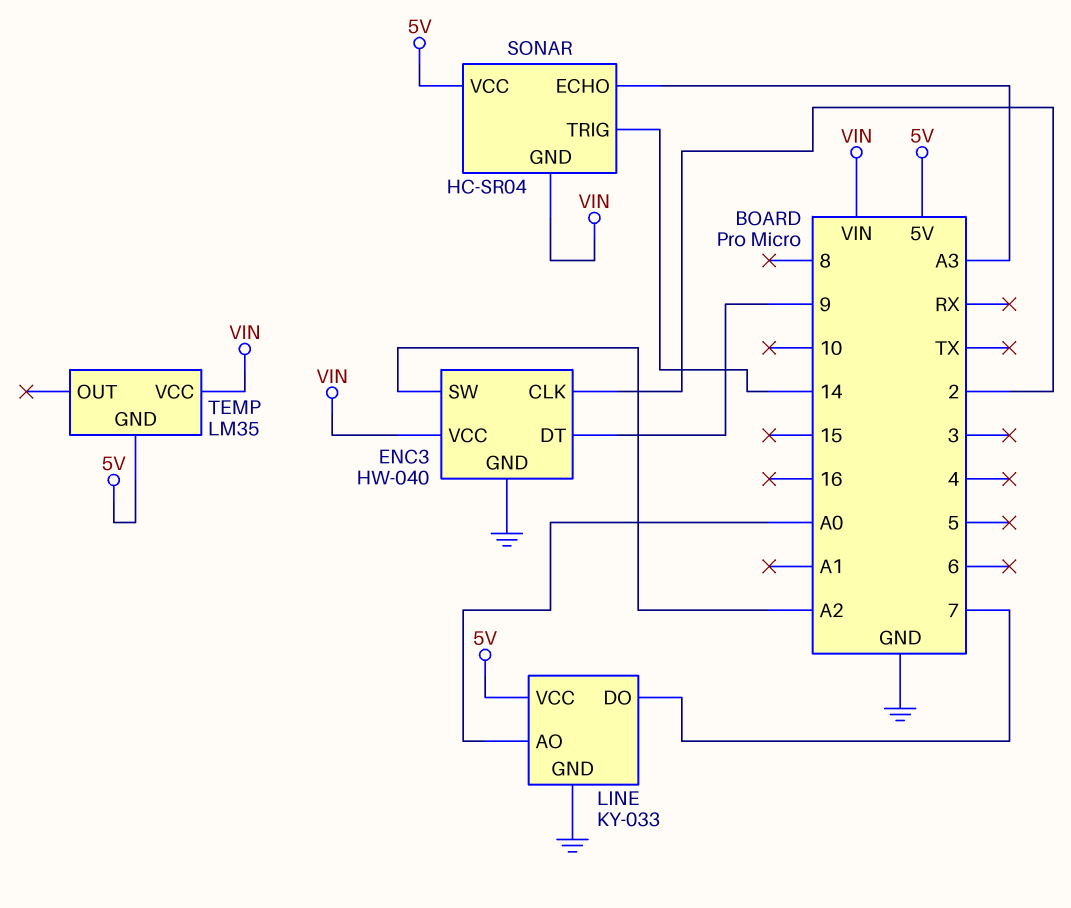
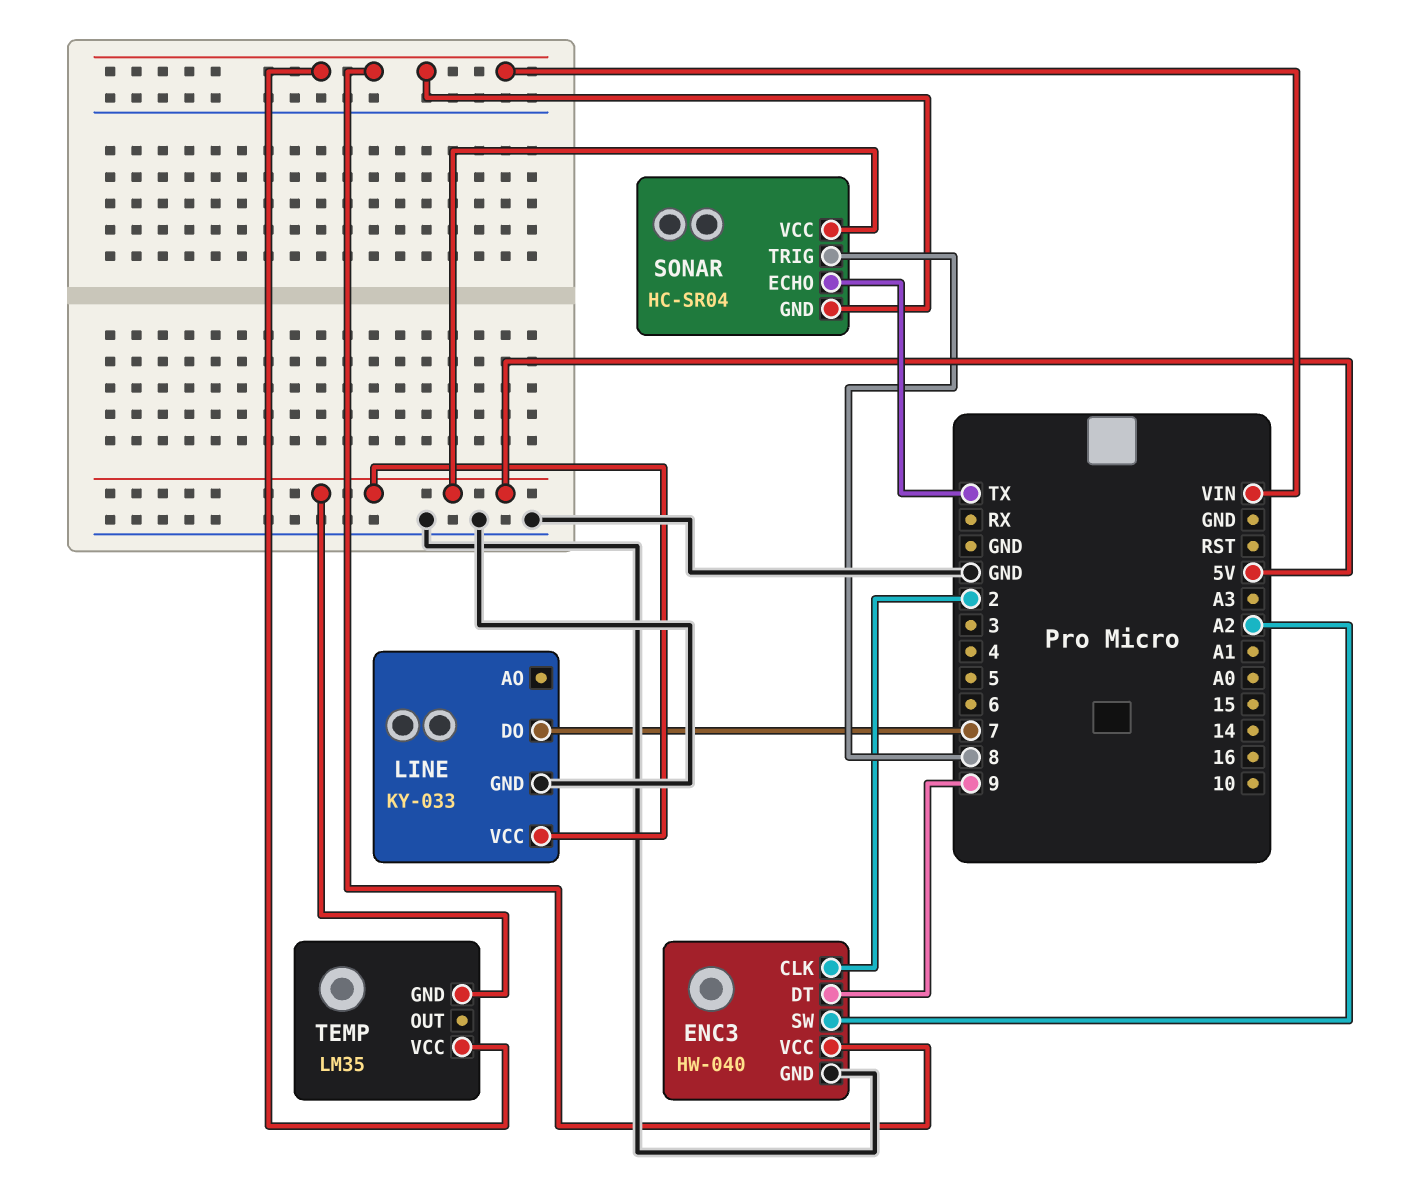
LINE pin AO: A0 -> none
SONAR pin ECHO: A3 -> TX
SONAR pin TRIG: 14 -> 8

